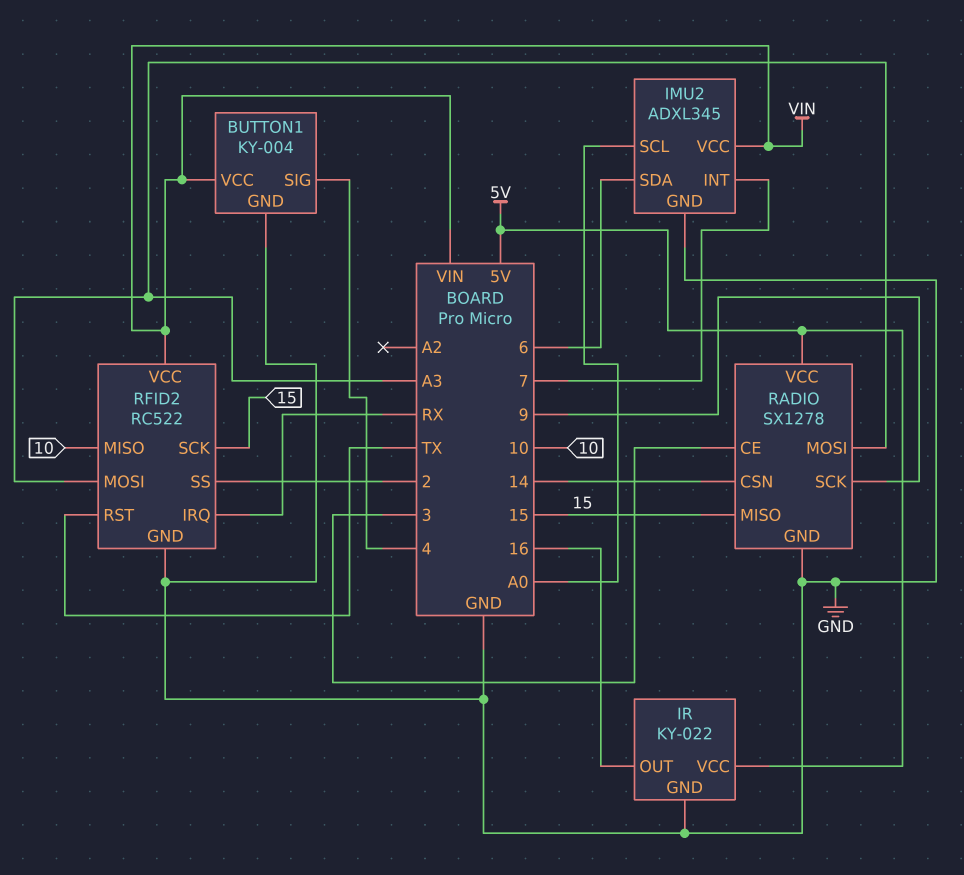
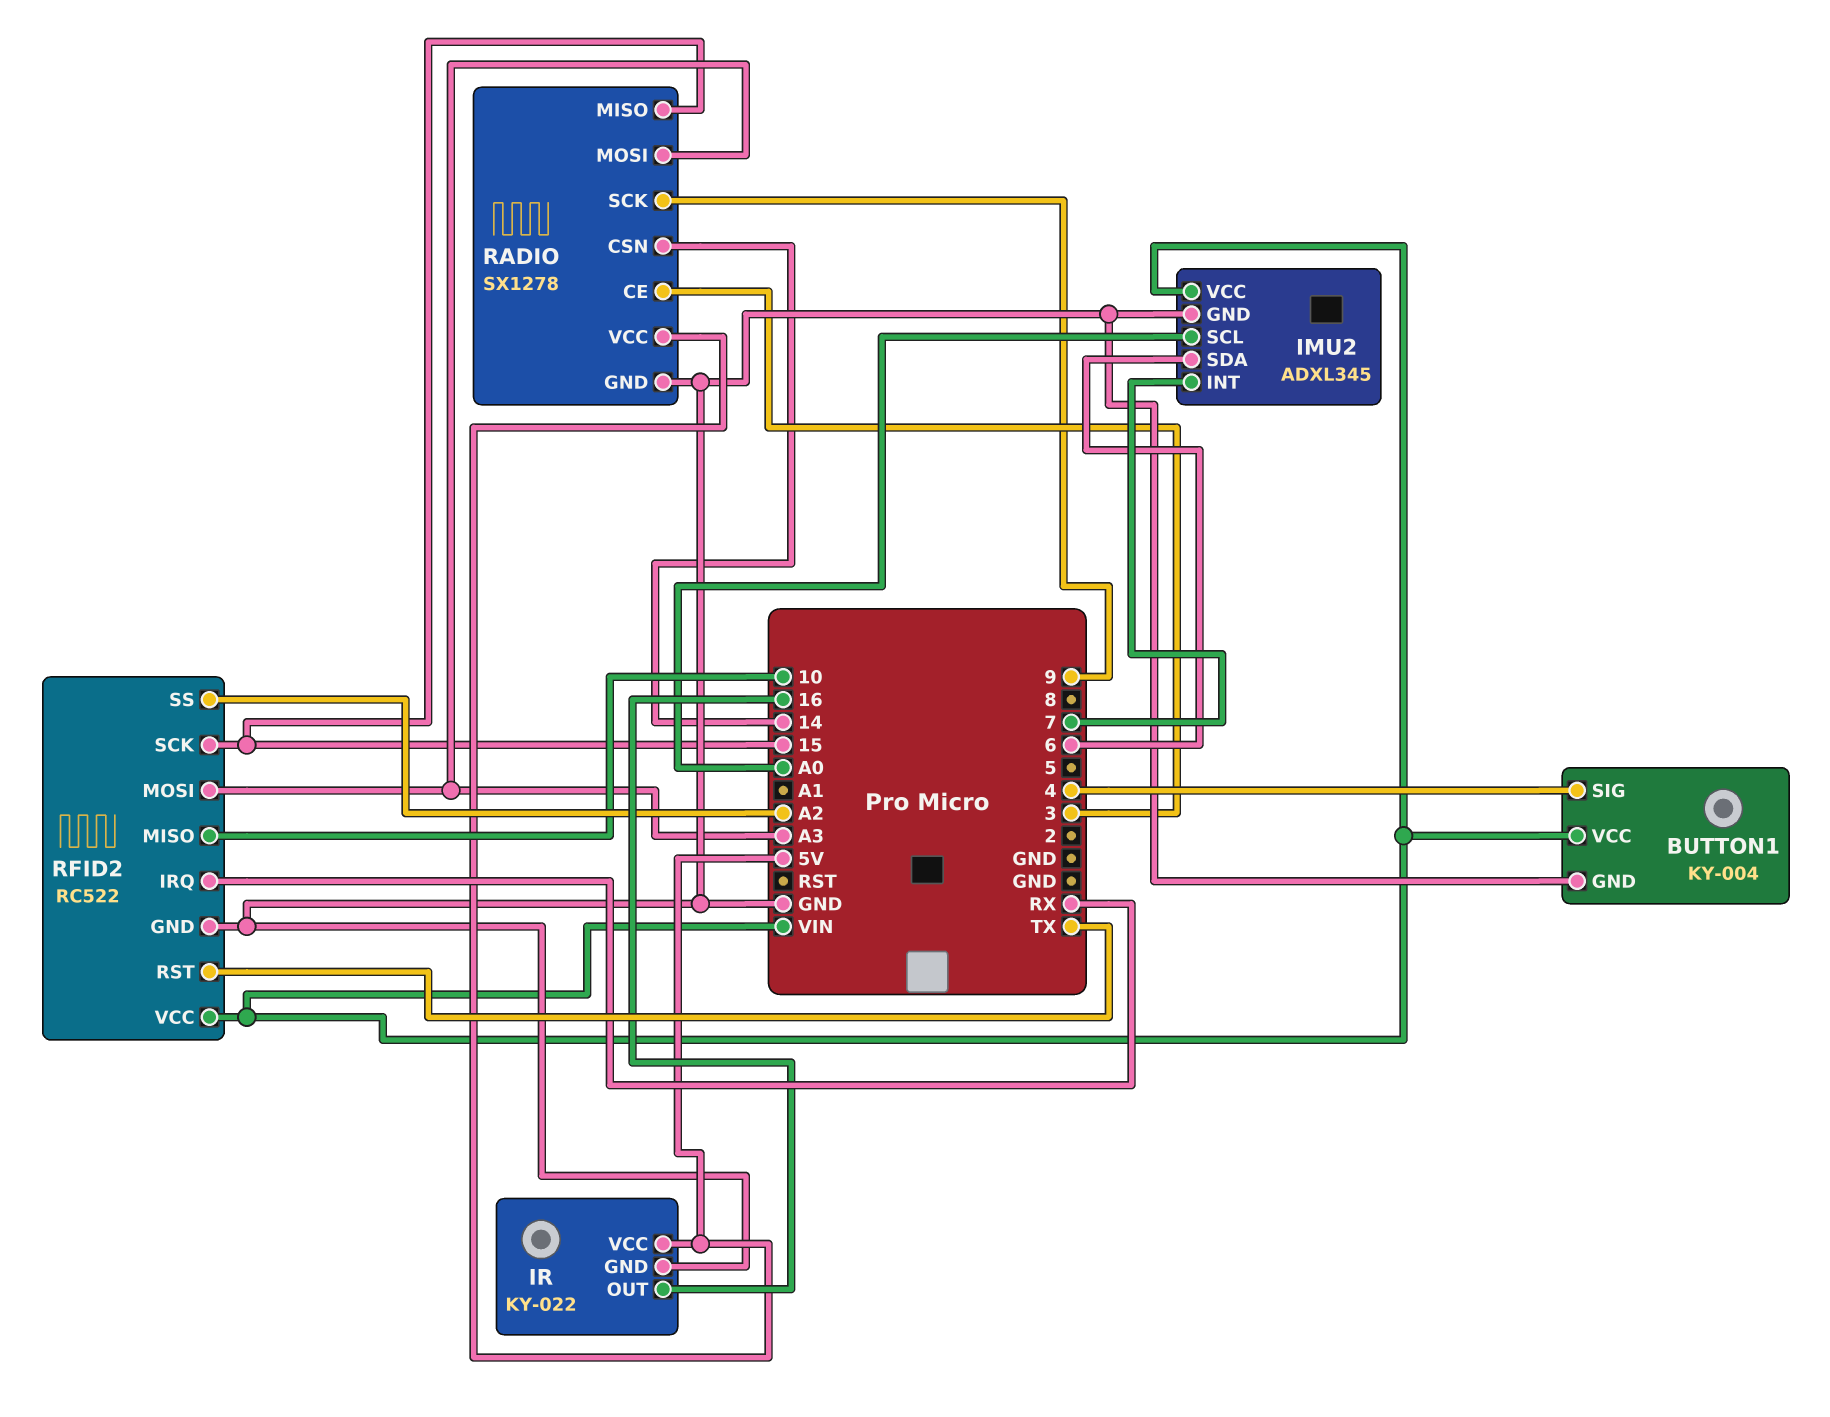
RFID2 pin SS: 2 -> A2

